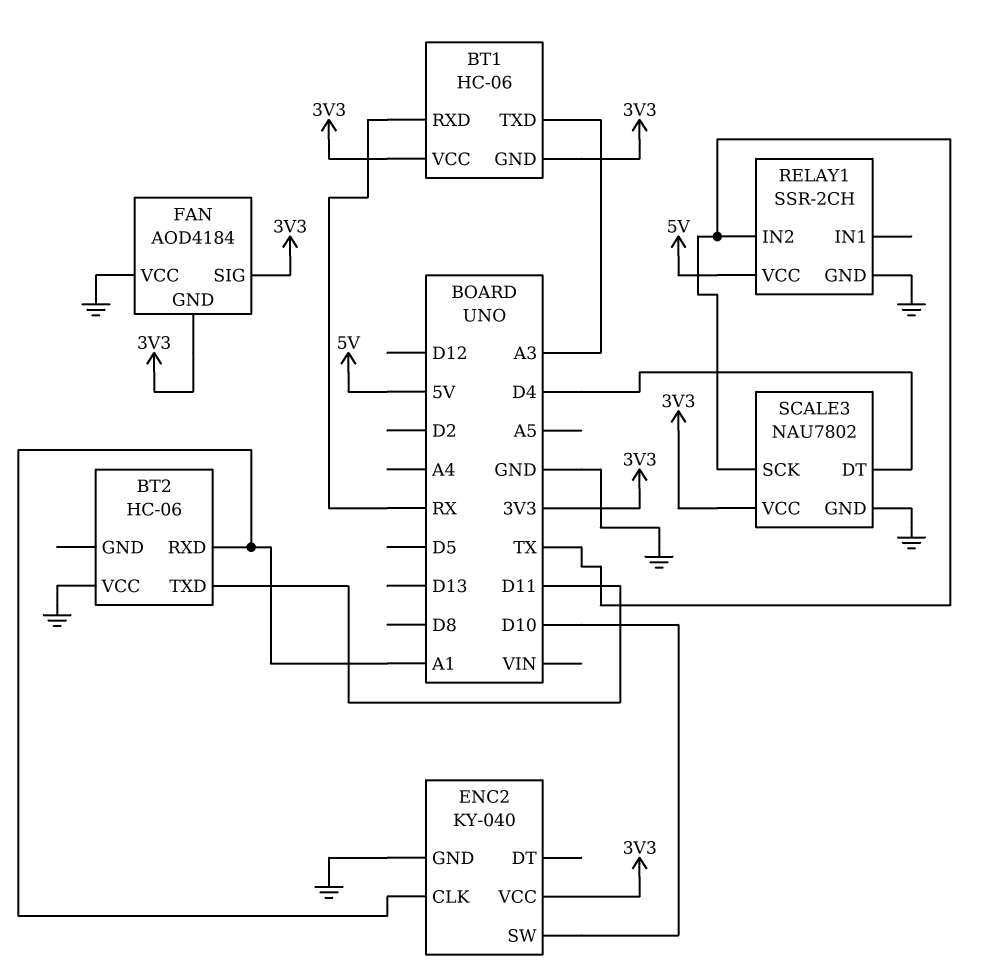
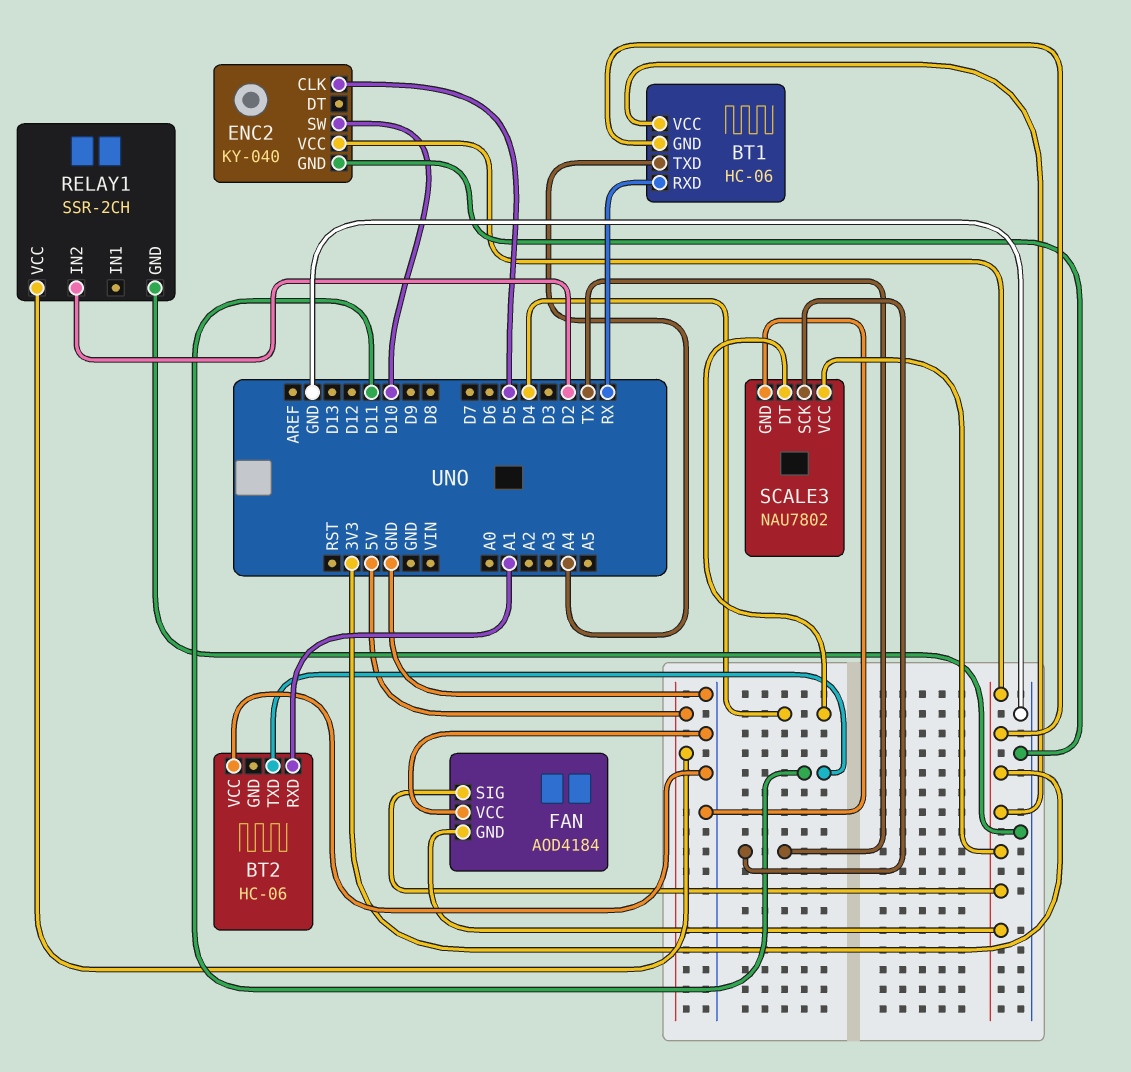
BT1 pin TXD: A3 -> A4
ENC2 pin CLK: A1 -> D5
RELAY1 pin IN2: TX -> D2

